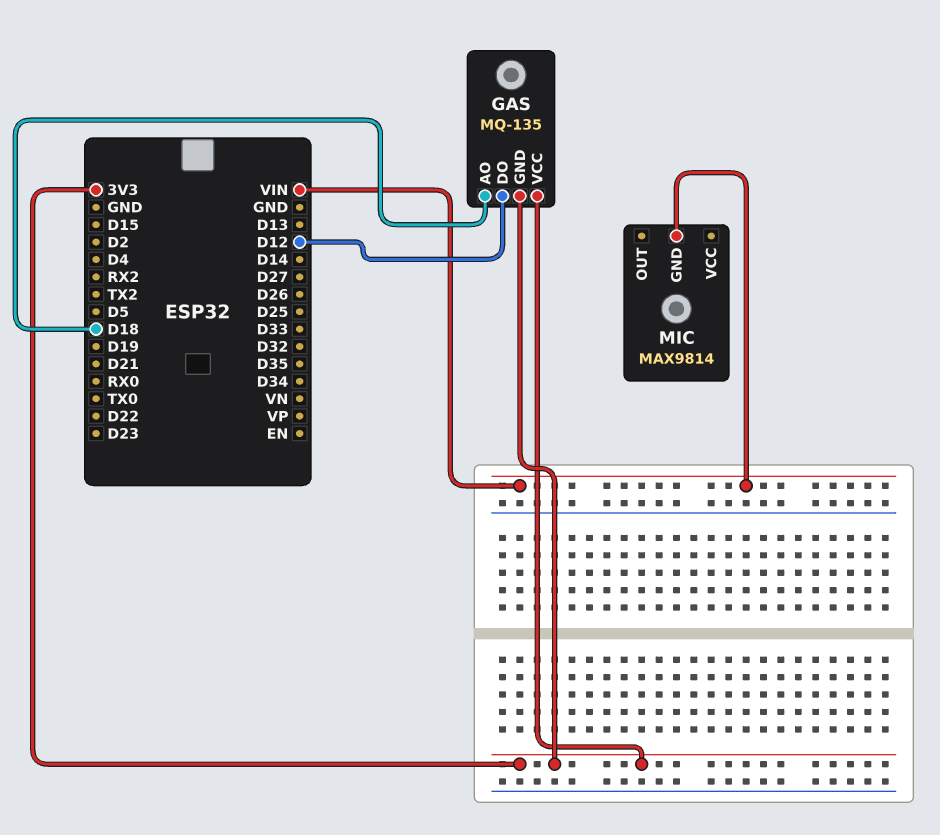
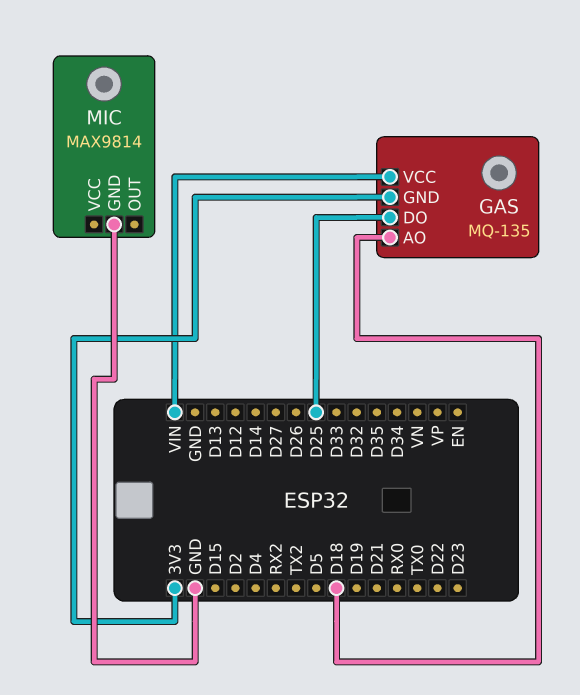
GAS pin DO: D12 -> D25
GAS pin VCC: 3V3 -> VIN
MIC pin GND: VIN -> GND

